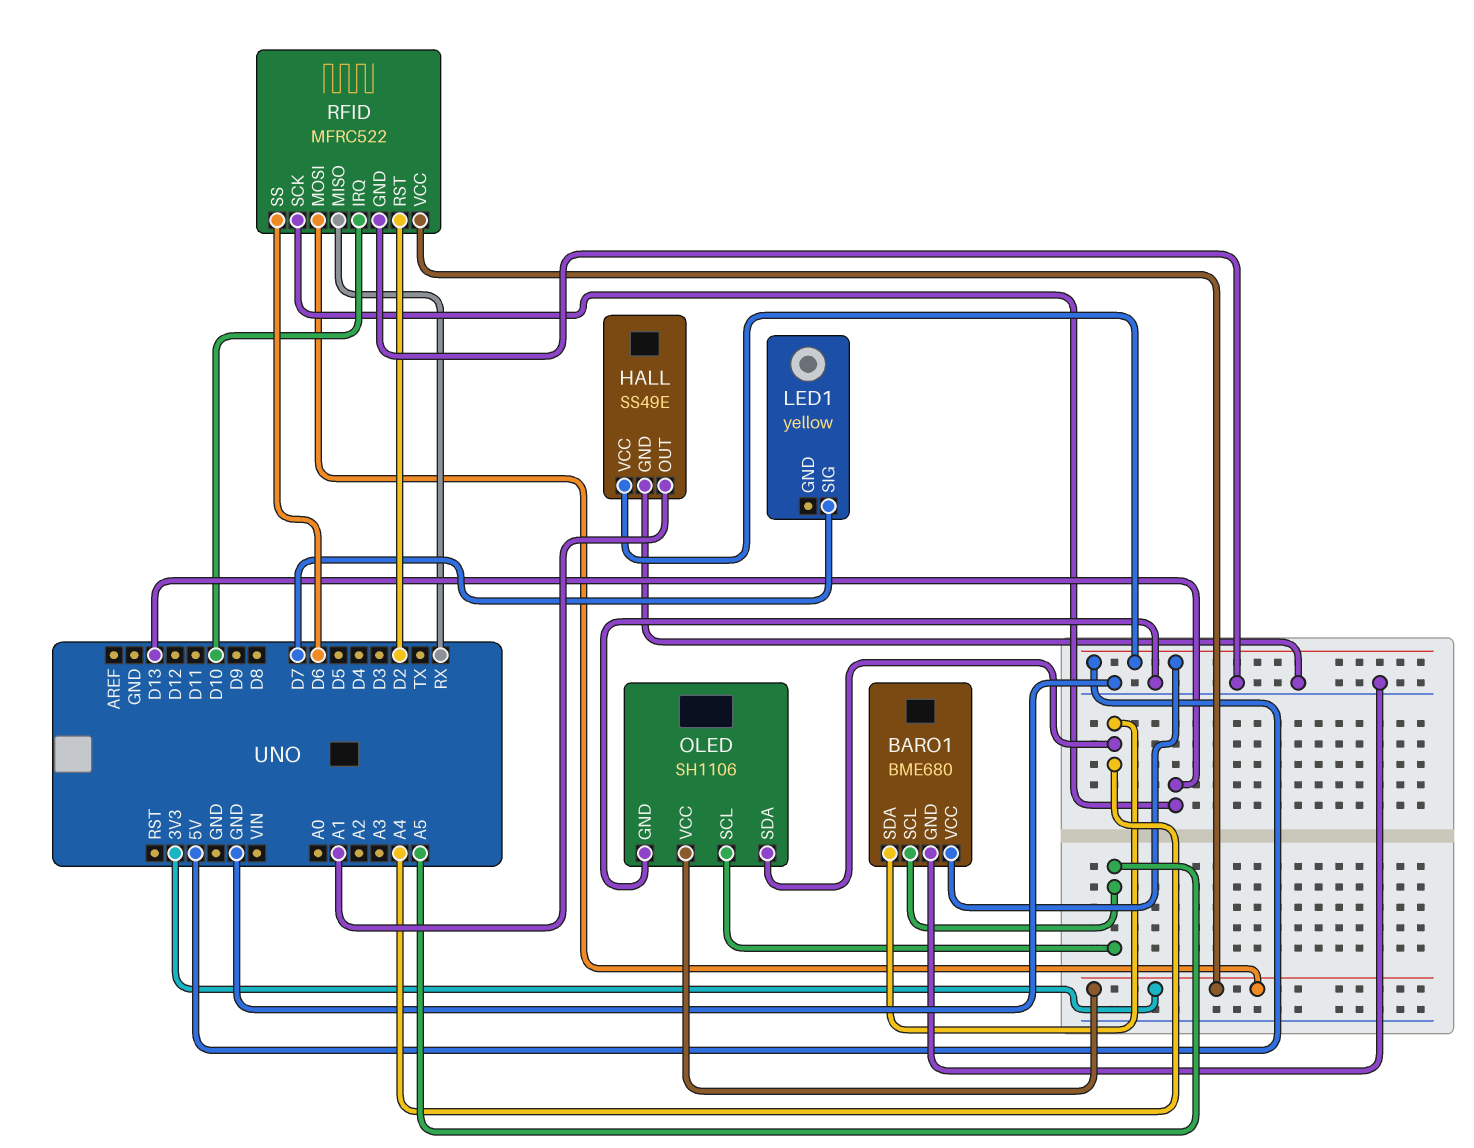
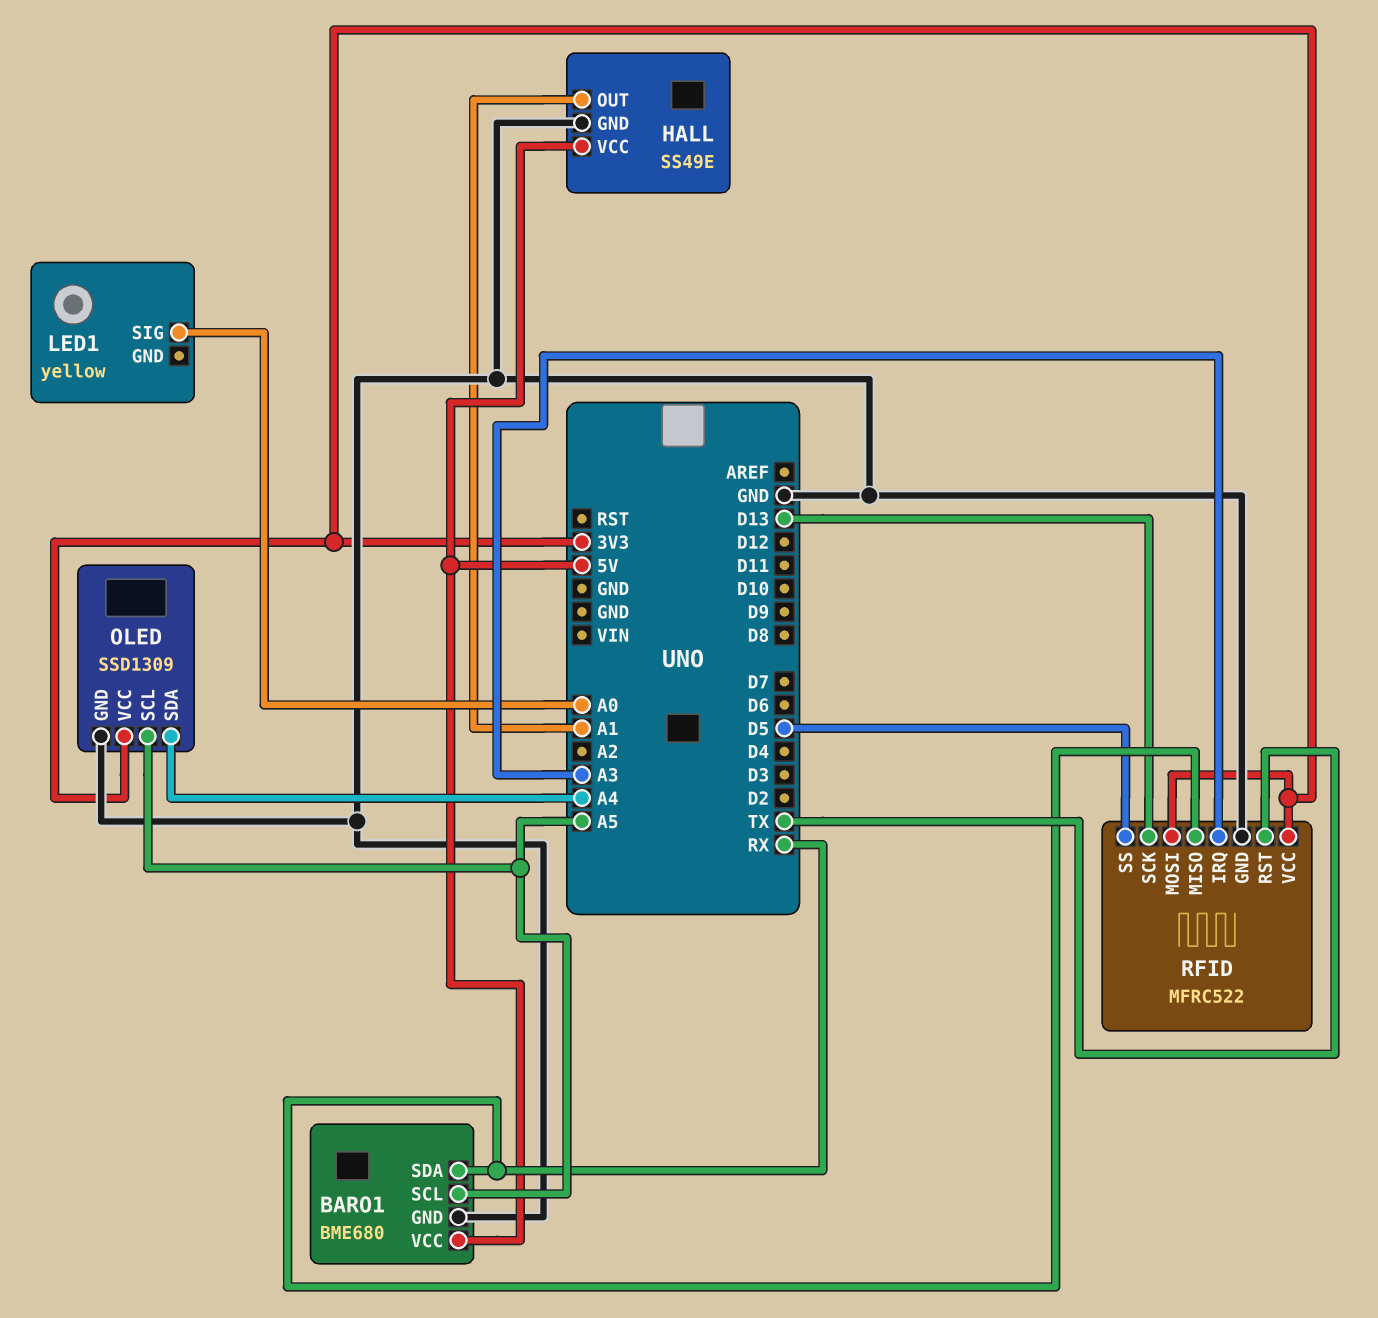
BARO1 pin SDA: A4 -> RX
LED1 pin SIG: D7 -> A0
OLED: SH1106 -> SSD1309
RFID pin IRQ: D10 -> A3
RFID pin RST: D2 -> TX
RFID pin SS: D6 -> D5

